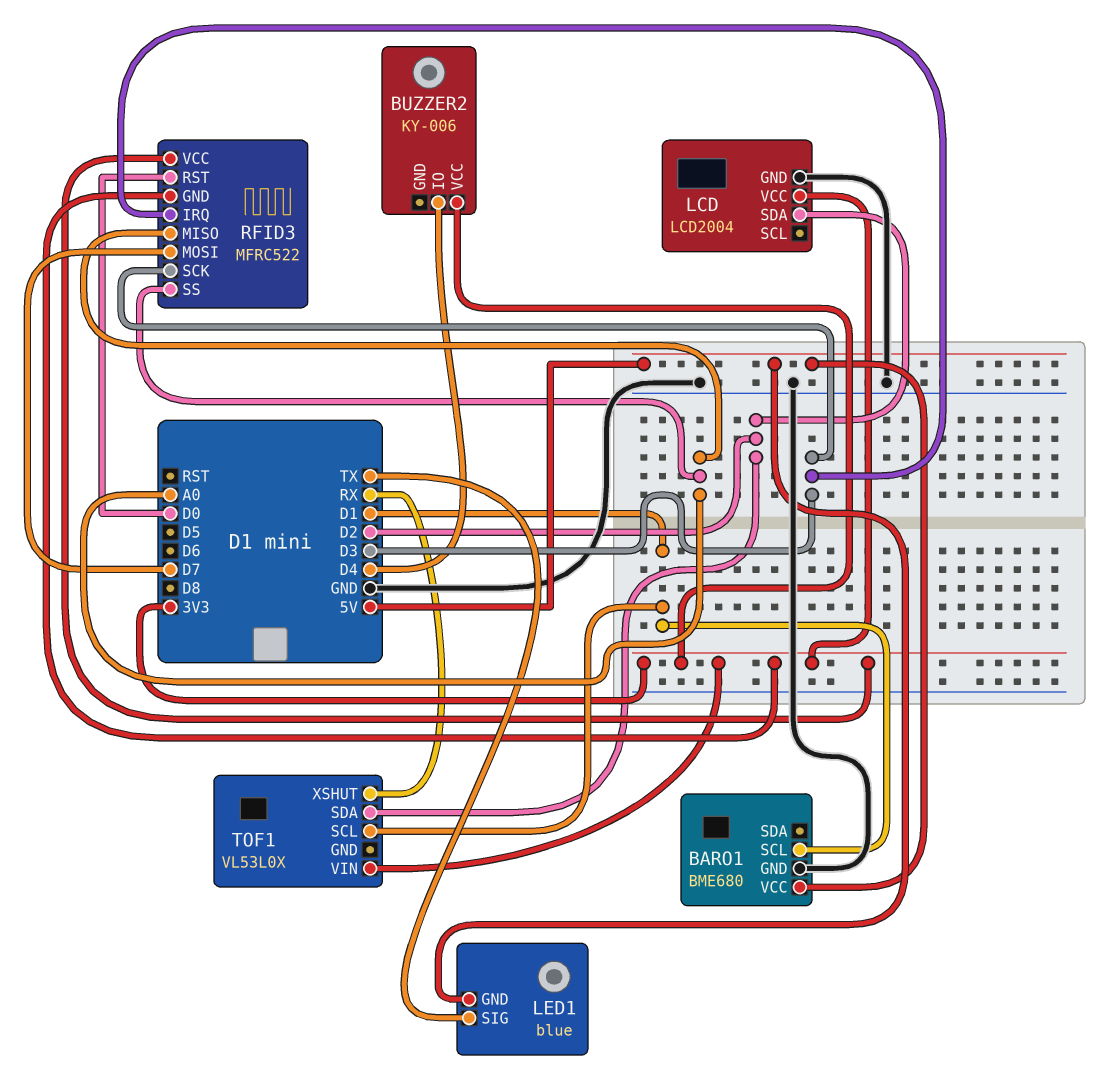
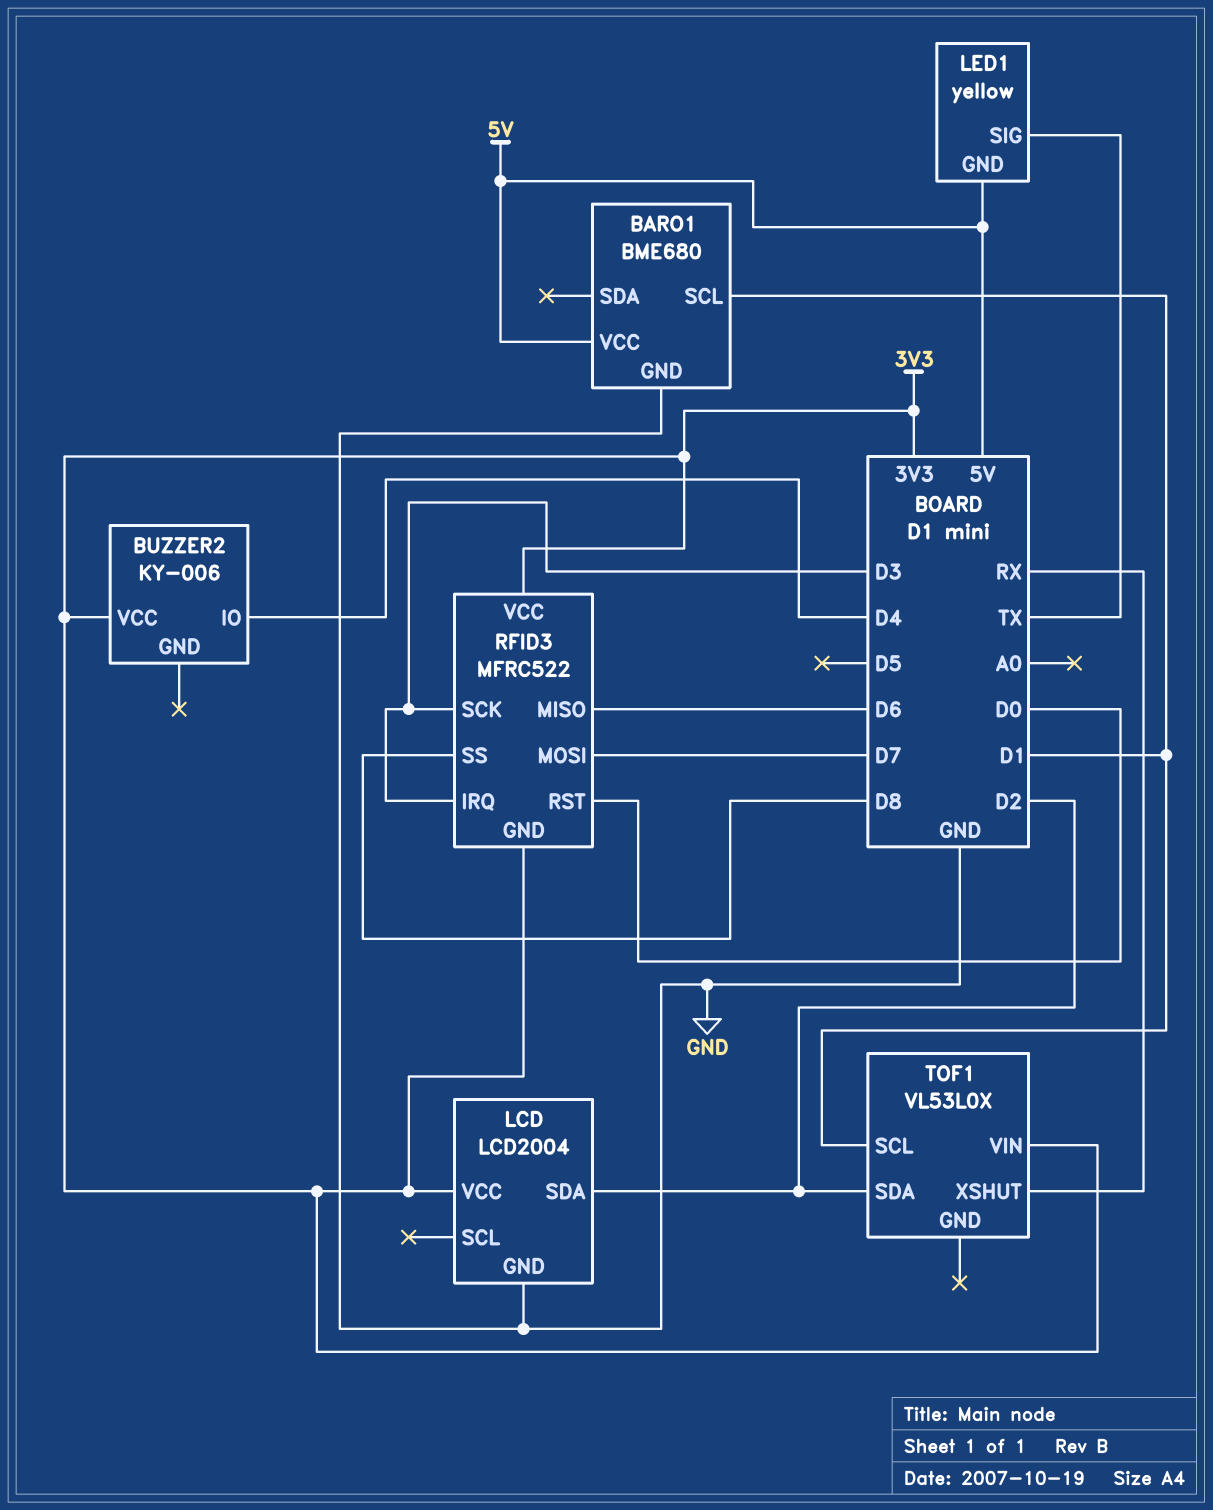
LED1: blue -> yellow
RFID3 pin MISO: A0 -> D6
RFID3 pin SS: A0 -> D8

